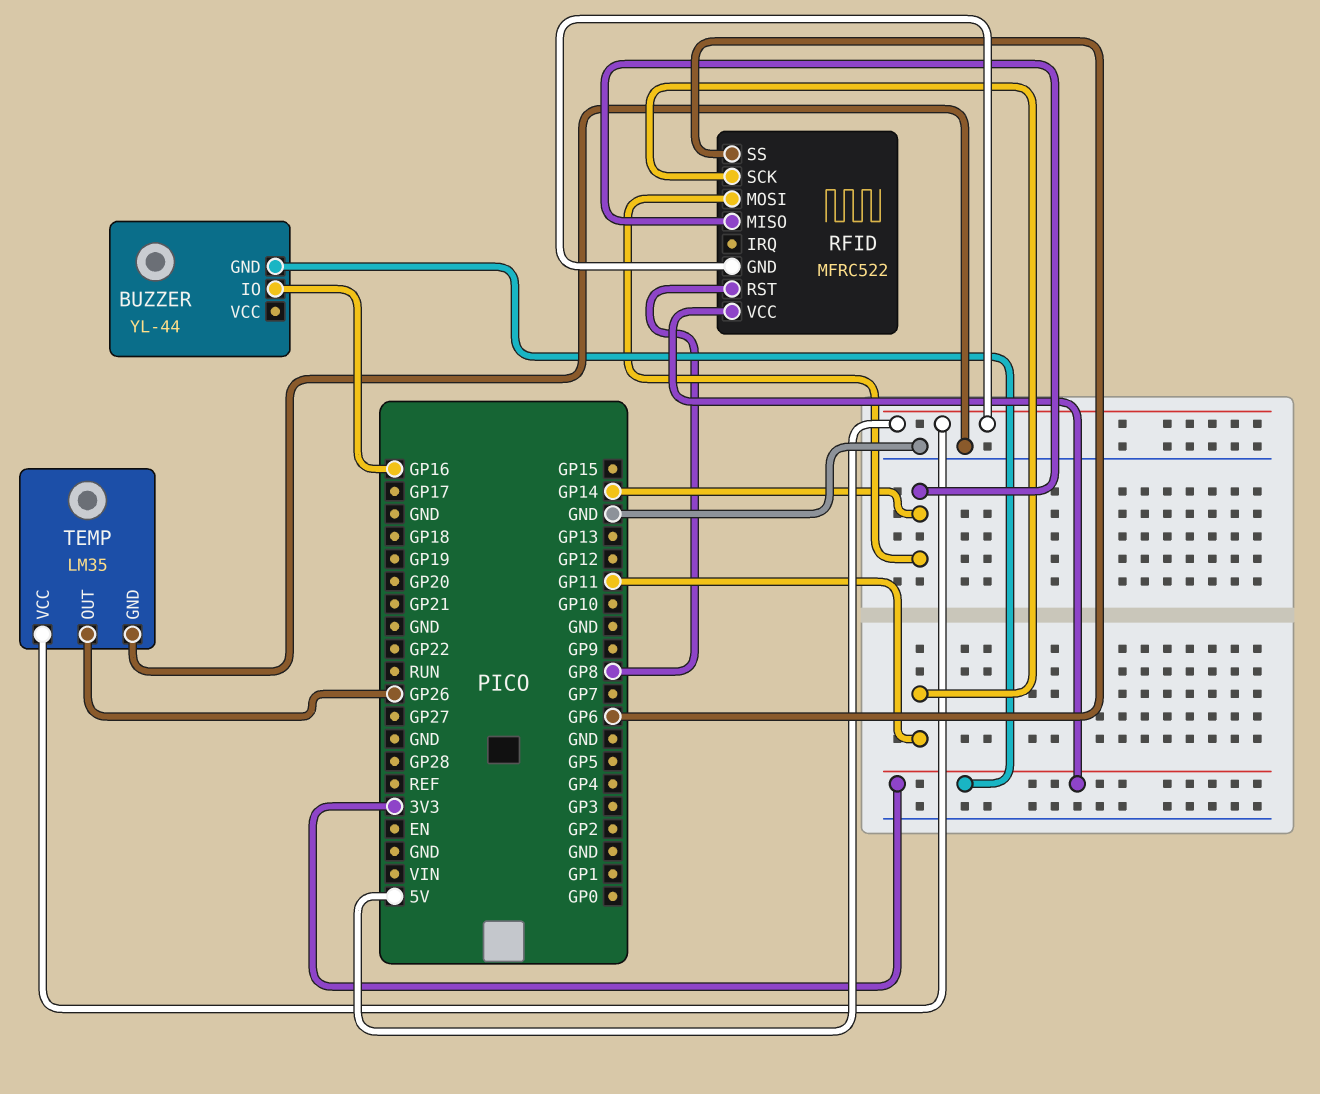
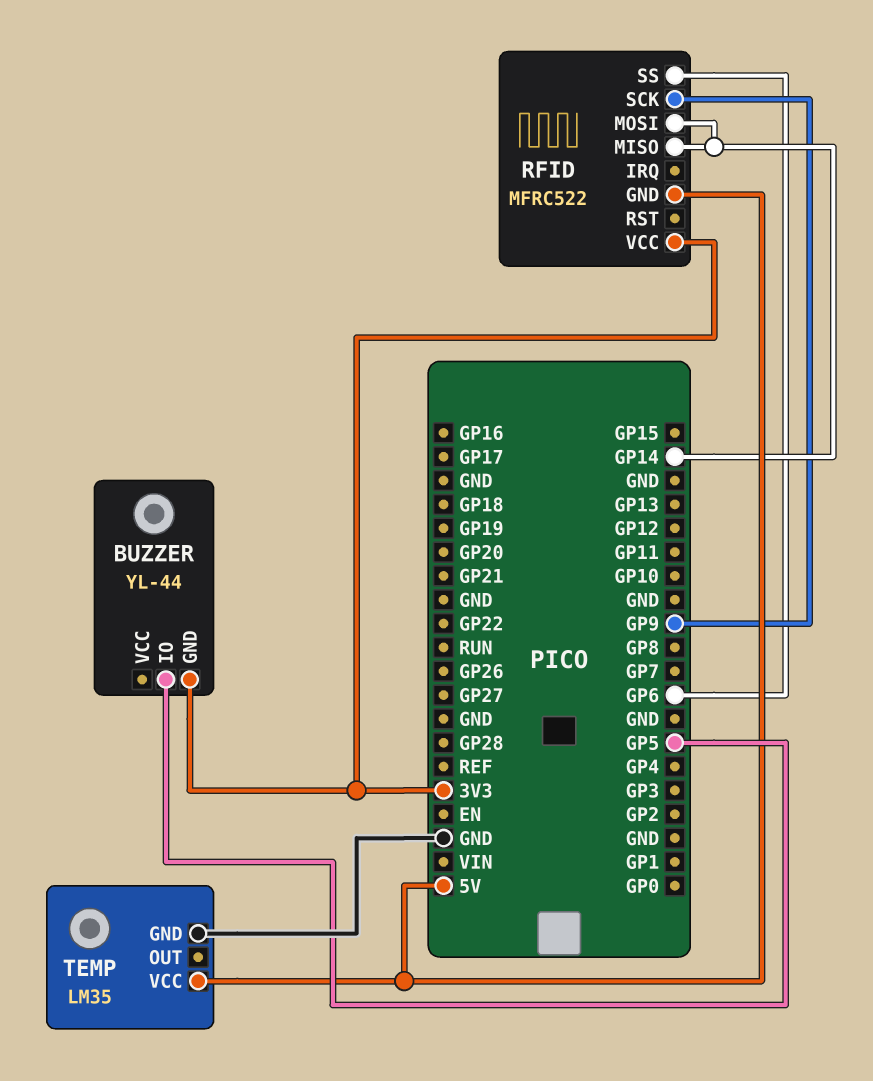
BUZZER pin IO: GP16 -> GP5
RFID pin RST: GP8 -> none
RFID pin SCK: GP11 -> GP9
TEMP pin OUT: GP26 -> none

